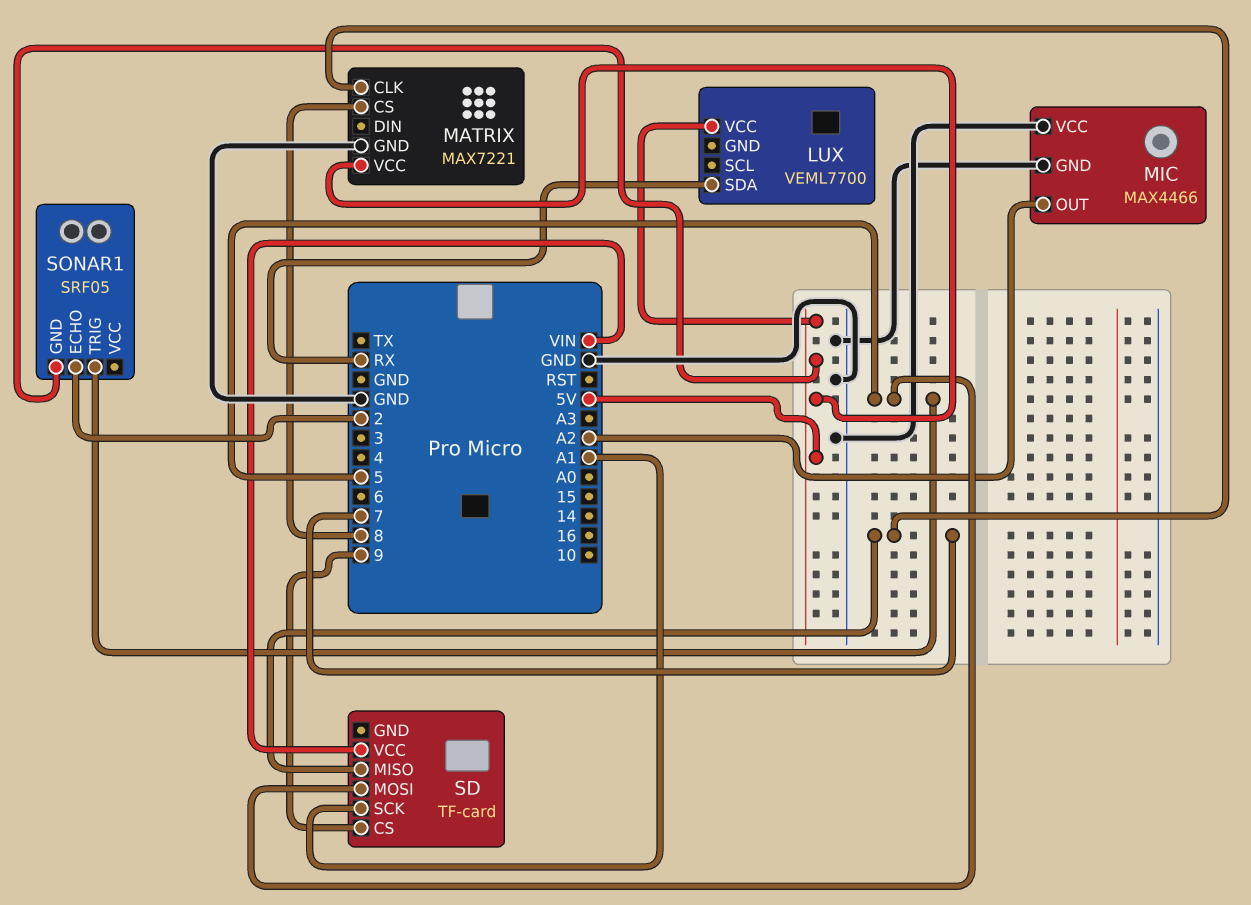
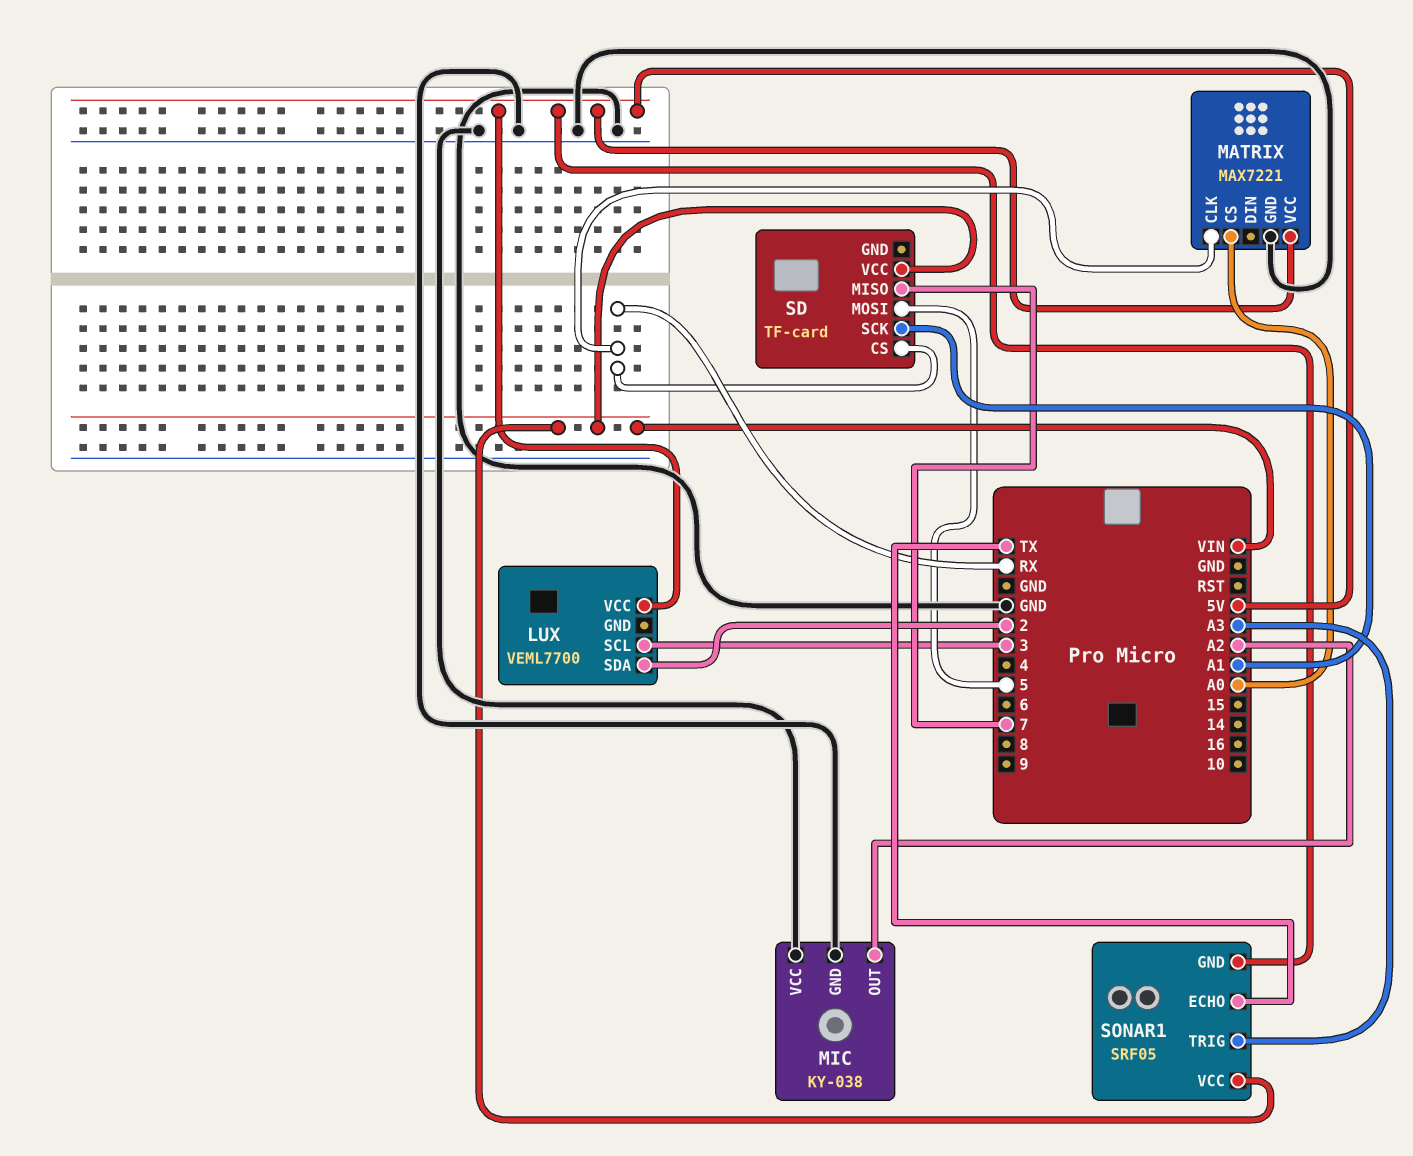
LUX pin SCL: none -> 3
LUX pin SDA: RX -> 2
MATRIX pin CLK: 7 -> RX
MATRIX pin CS: 8 -> A0
MIC: MAX4466 -> KY-038
SD pin CS: 9 -> RX
SONAR1 pin ECHO: 2 -> TX
SONAR1 pin TRIG: 5 -> A3
SONAR1 pin VCC: none -> VIN

